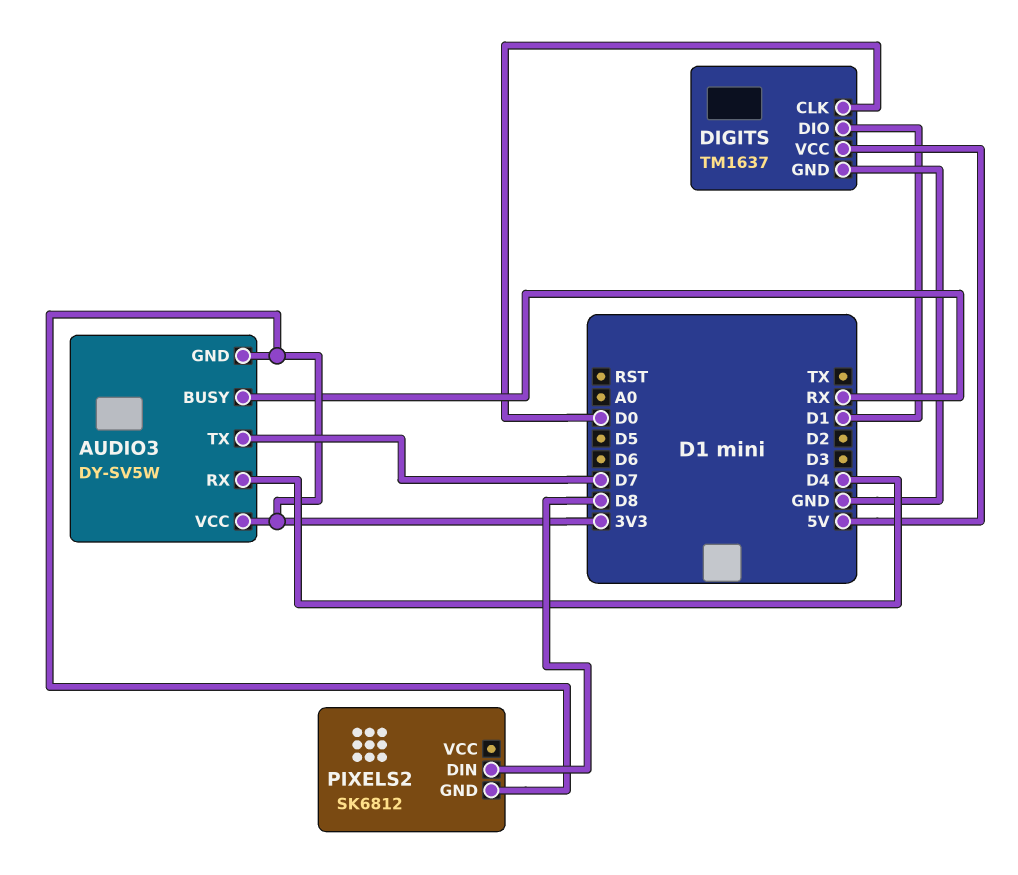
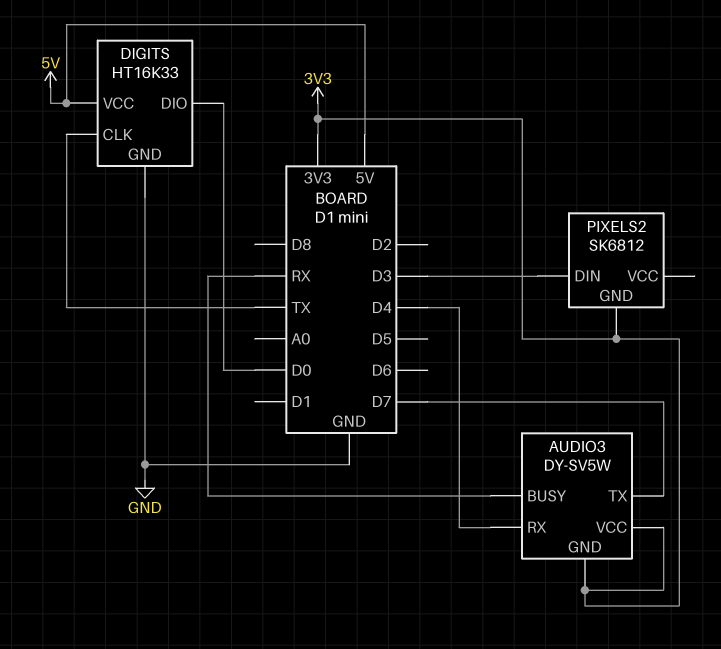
DIGITS: TM1637 -> HT16K33
DIGITS pin CLK: D0 -> TX
DIGITS pin DIO: D1 -> D0
PIXELS2 pin DIN: D8 -> D3

